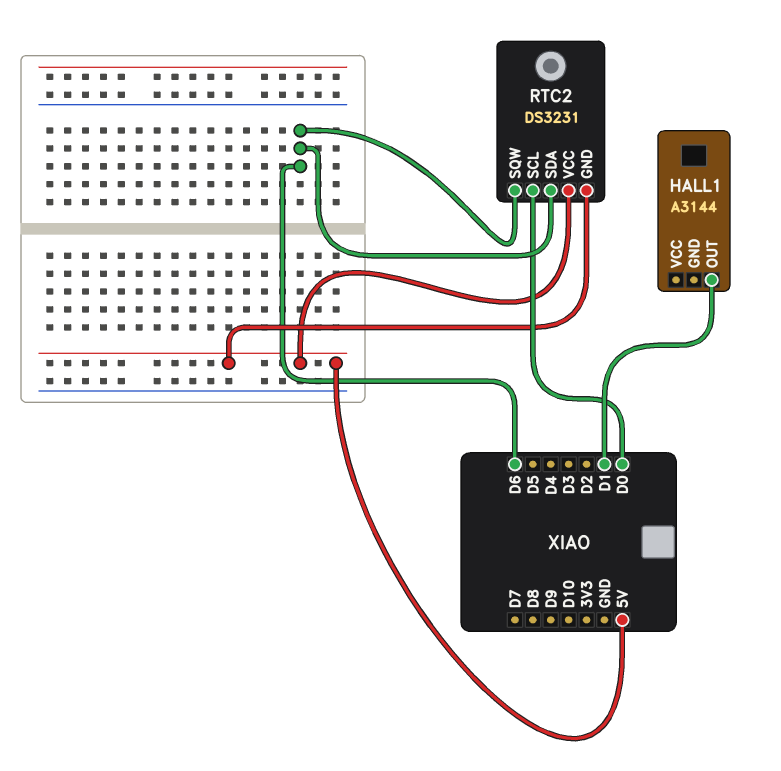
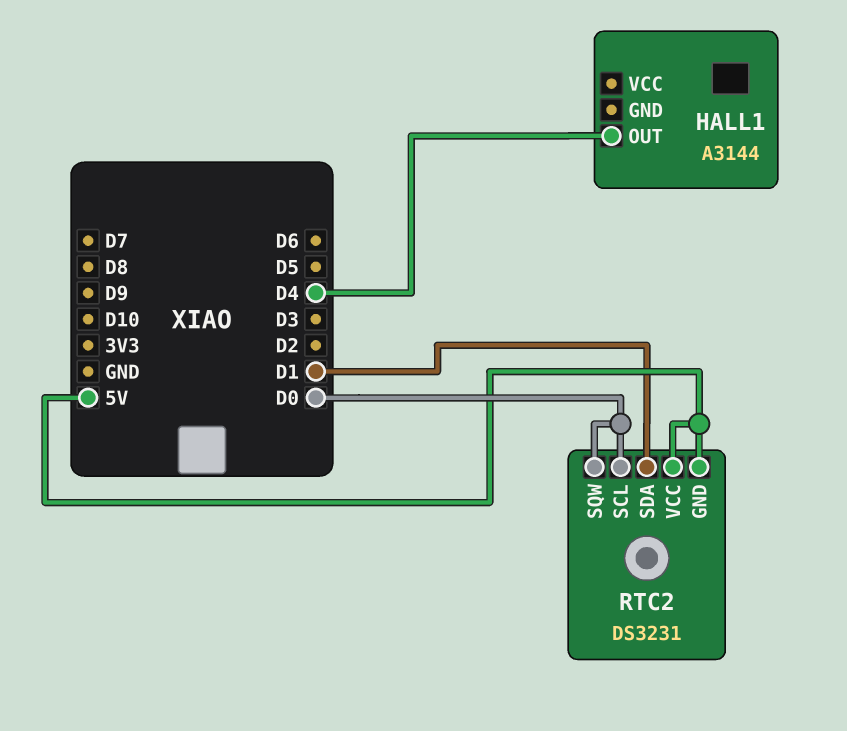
HALL1 pin OUT: D1 -> D4
RTC2 pin SDA: D6 -> D1
RTC2 pin SQW: D6 -> D0

